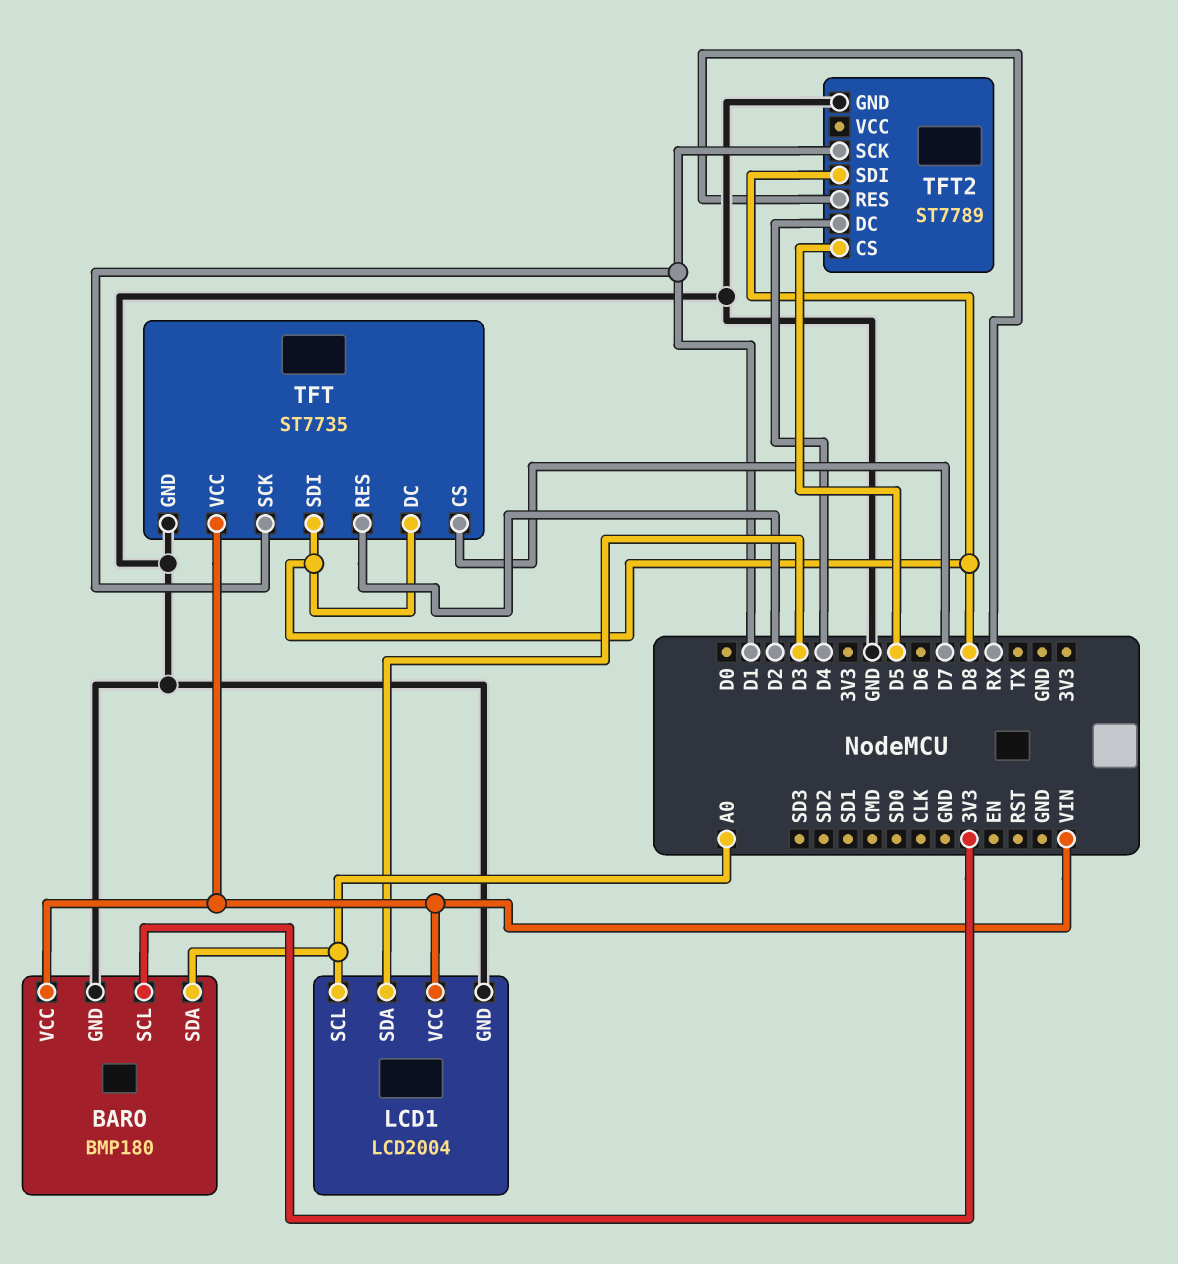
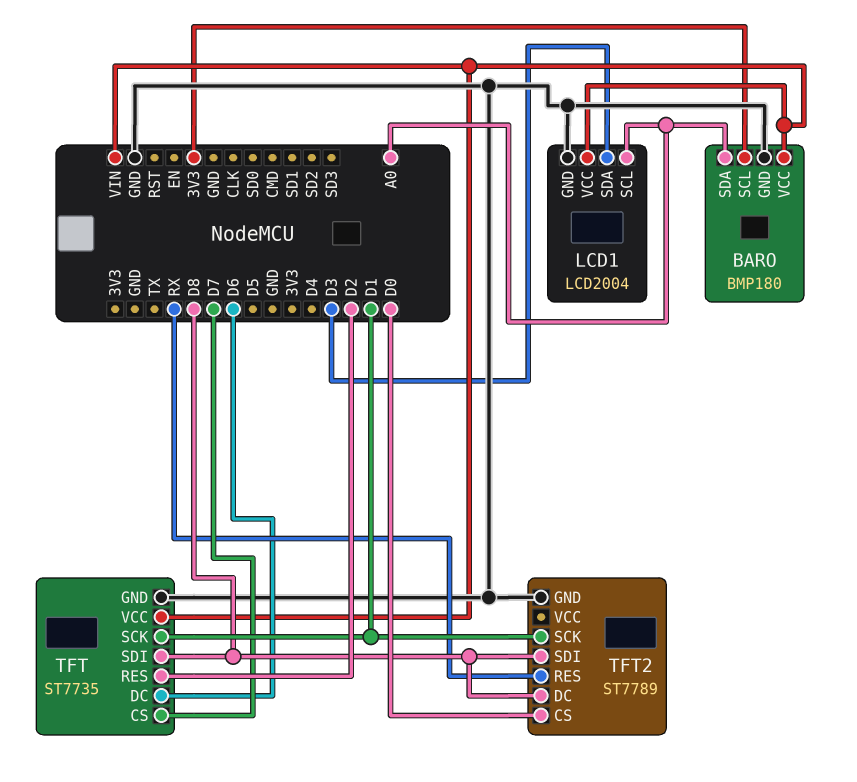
TFT pin DC: D8 -> D6
TFT2 pin CS: D5 -> D0
TFT2 pin DC: D4 -> D8

